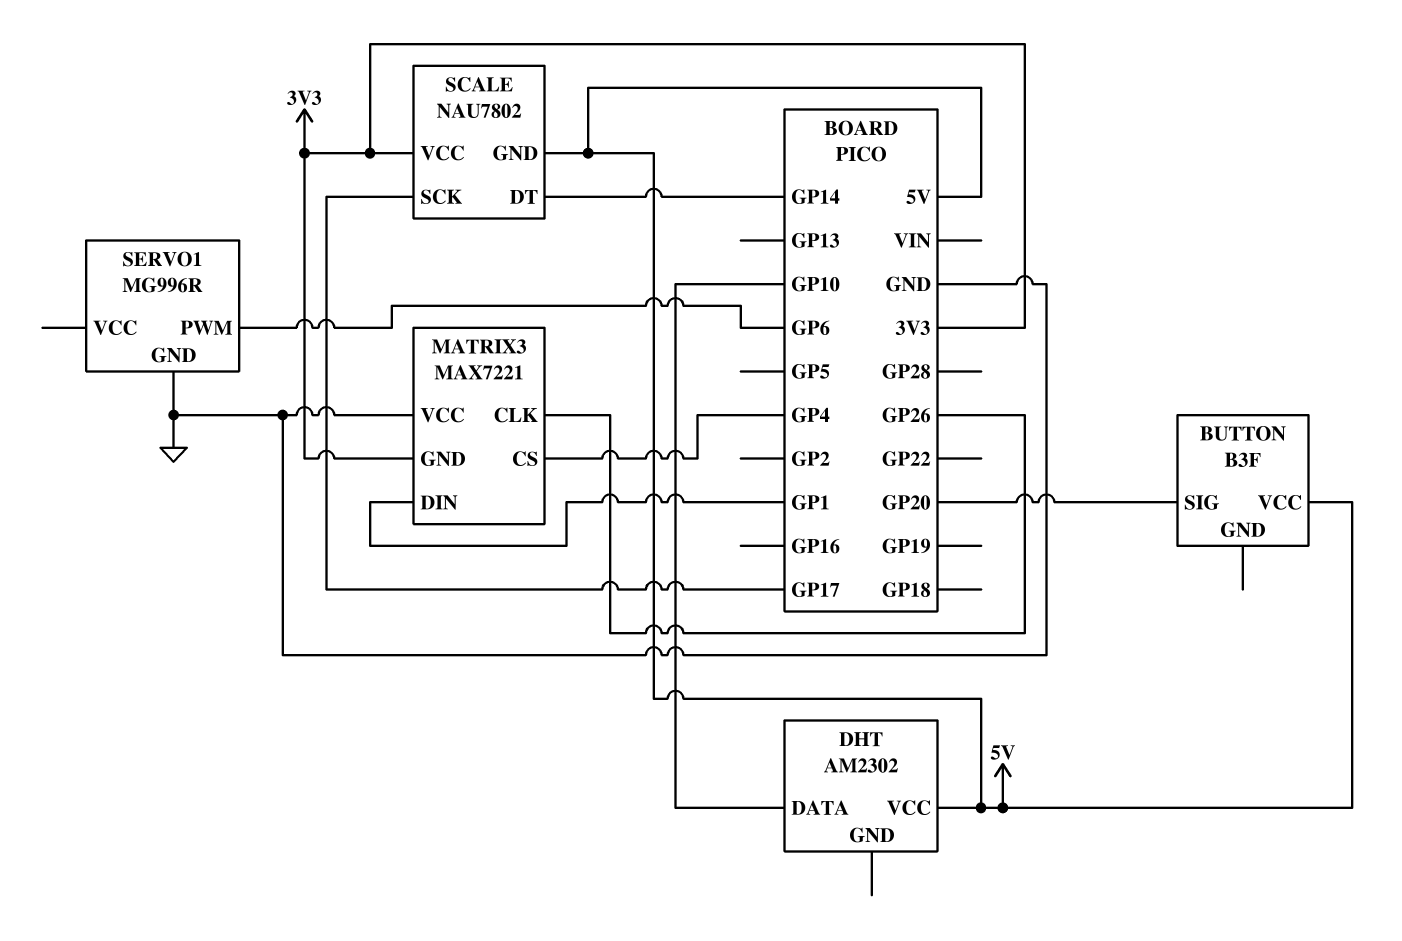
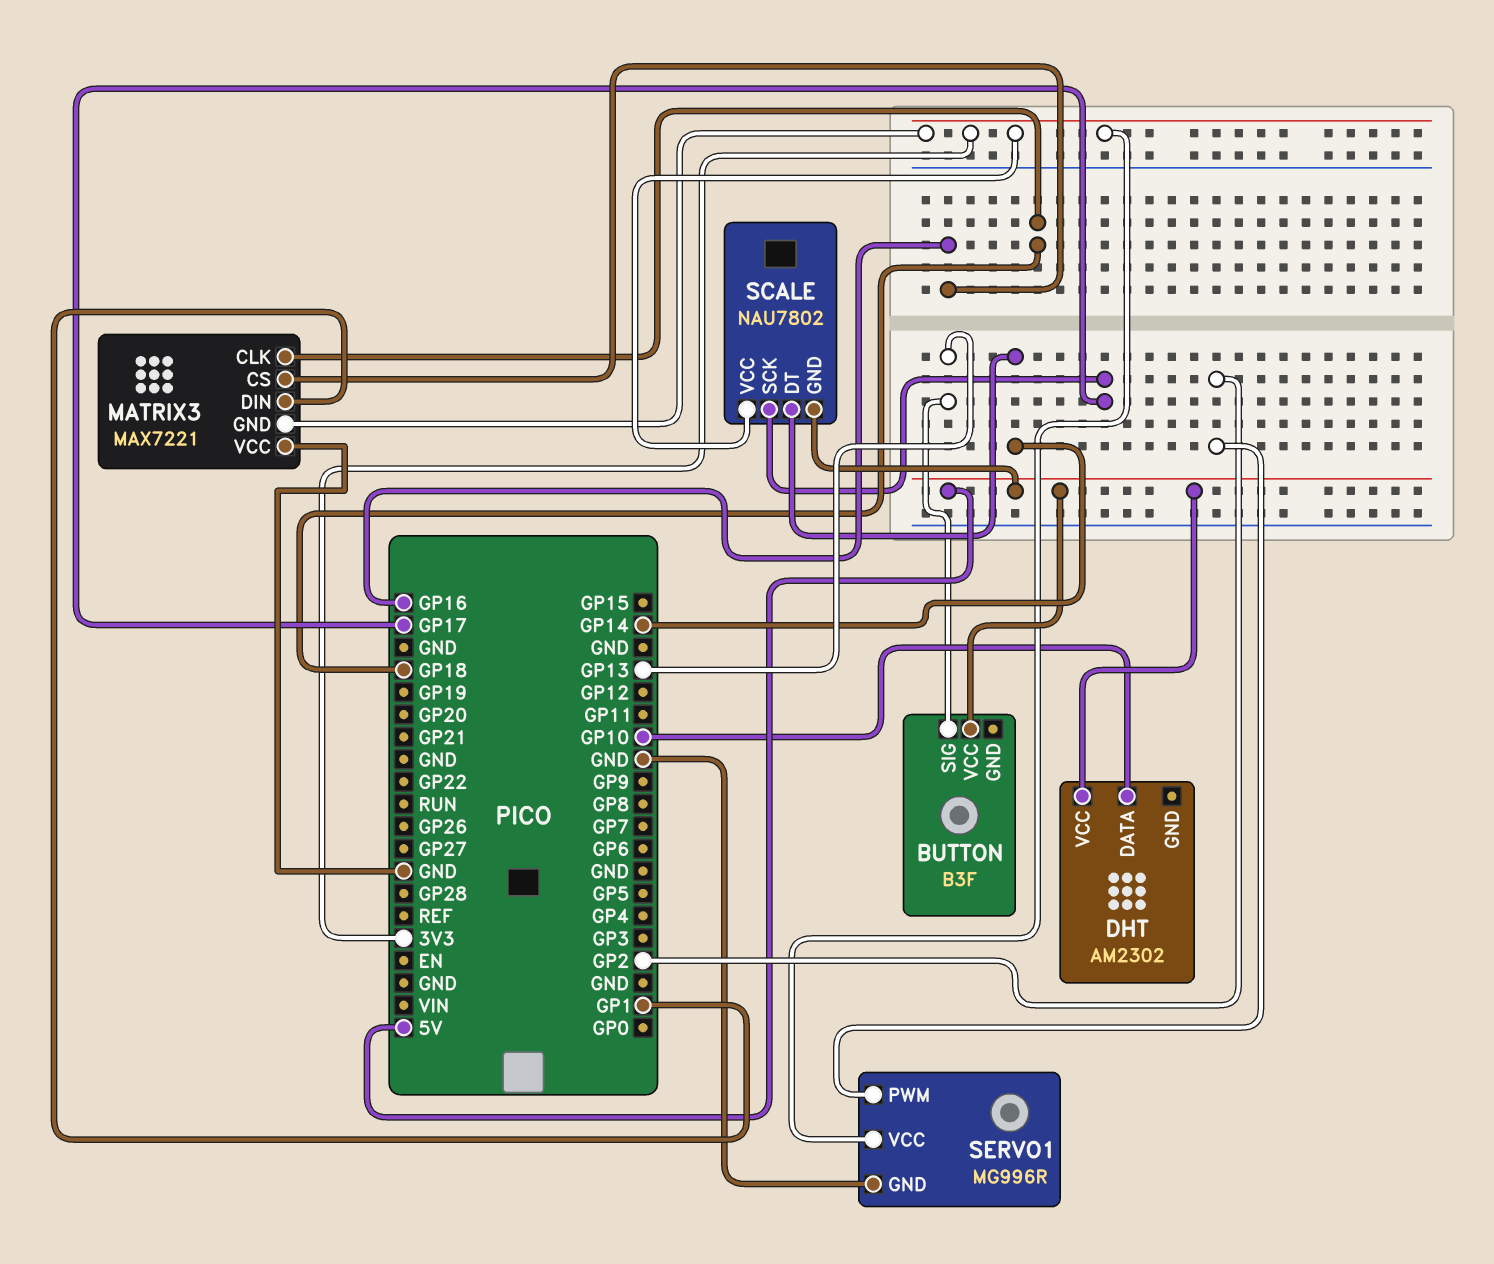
BUTTON pin SIG: GP20 -> GP13
MATRIX3 pin CLK: GP26 -> GP18
MATRIX3 pin CS: GP4 -> GP16
SERVO1 pin PWM: GP6 -> GP2
SERVO1 pin VCC: none -> 3V3

